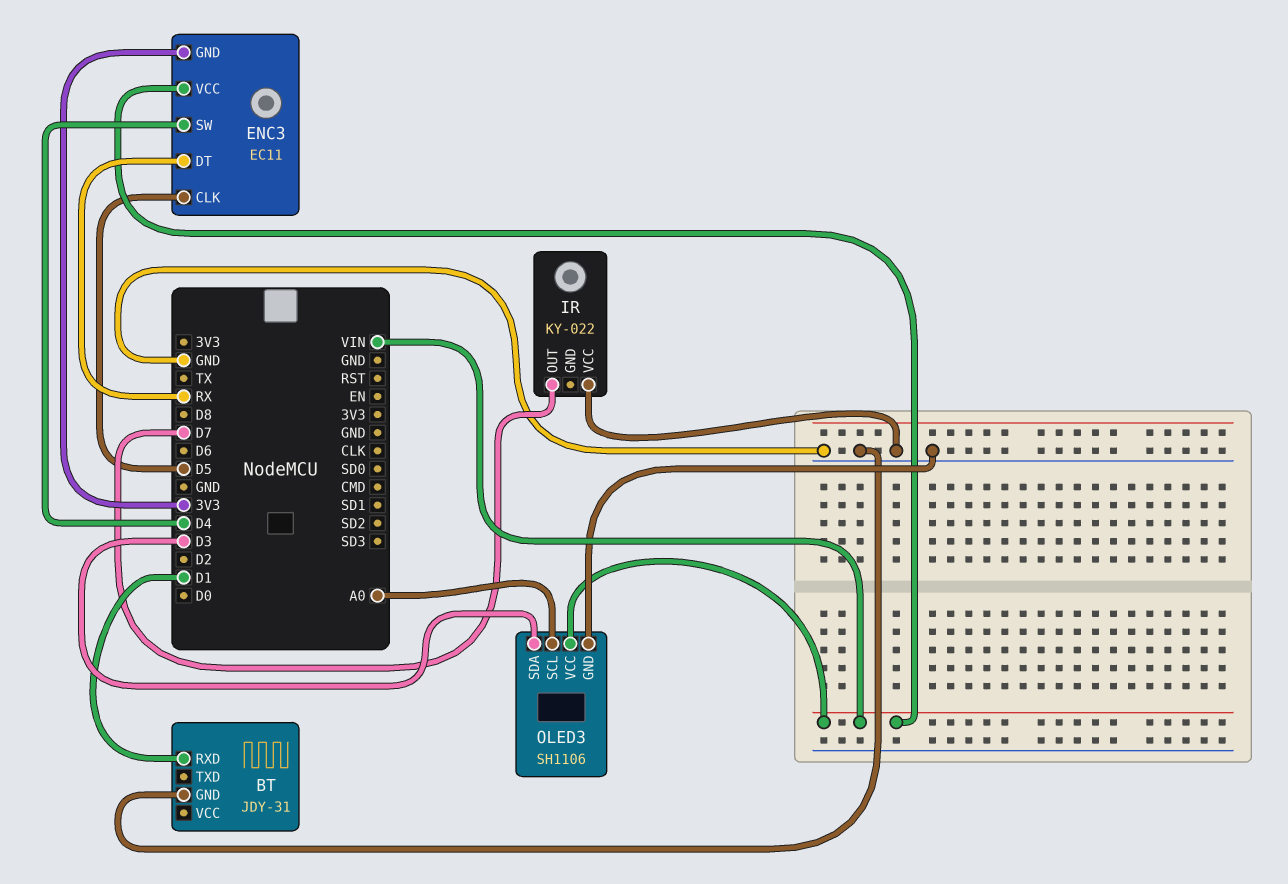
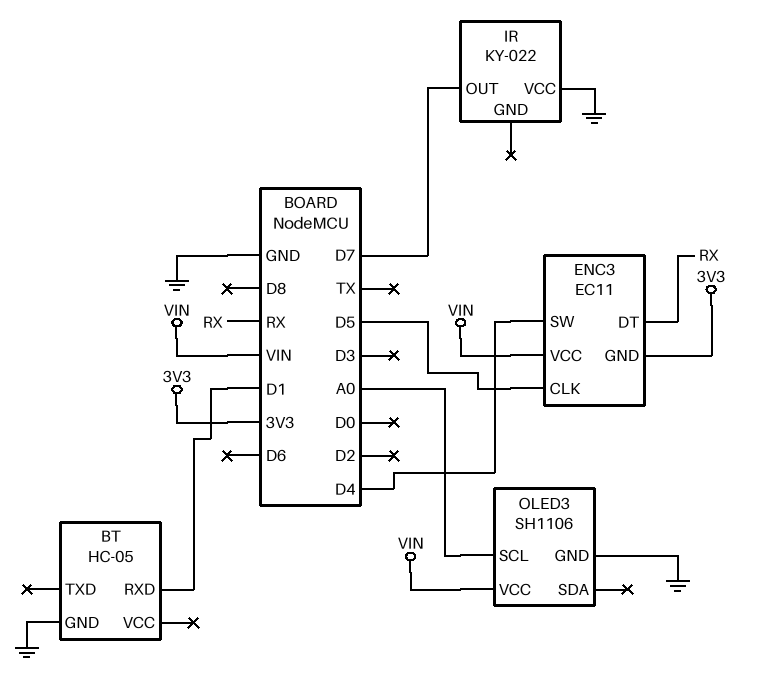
BT: JDY-31 -> HC-05
OLED3 pin SDA: D3 -> none

